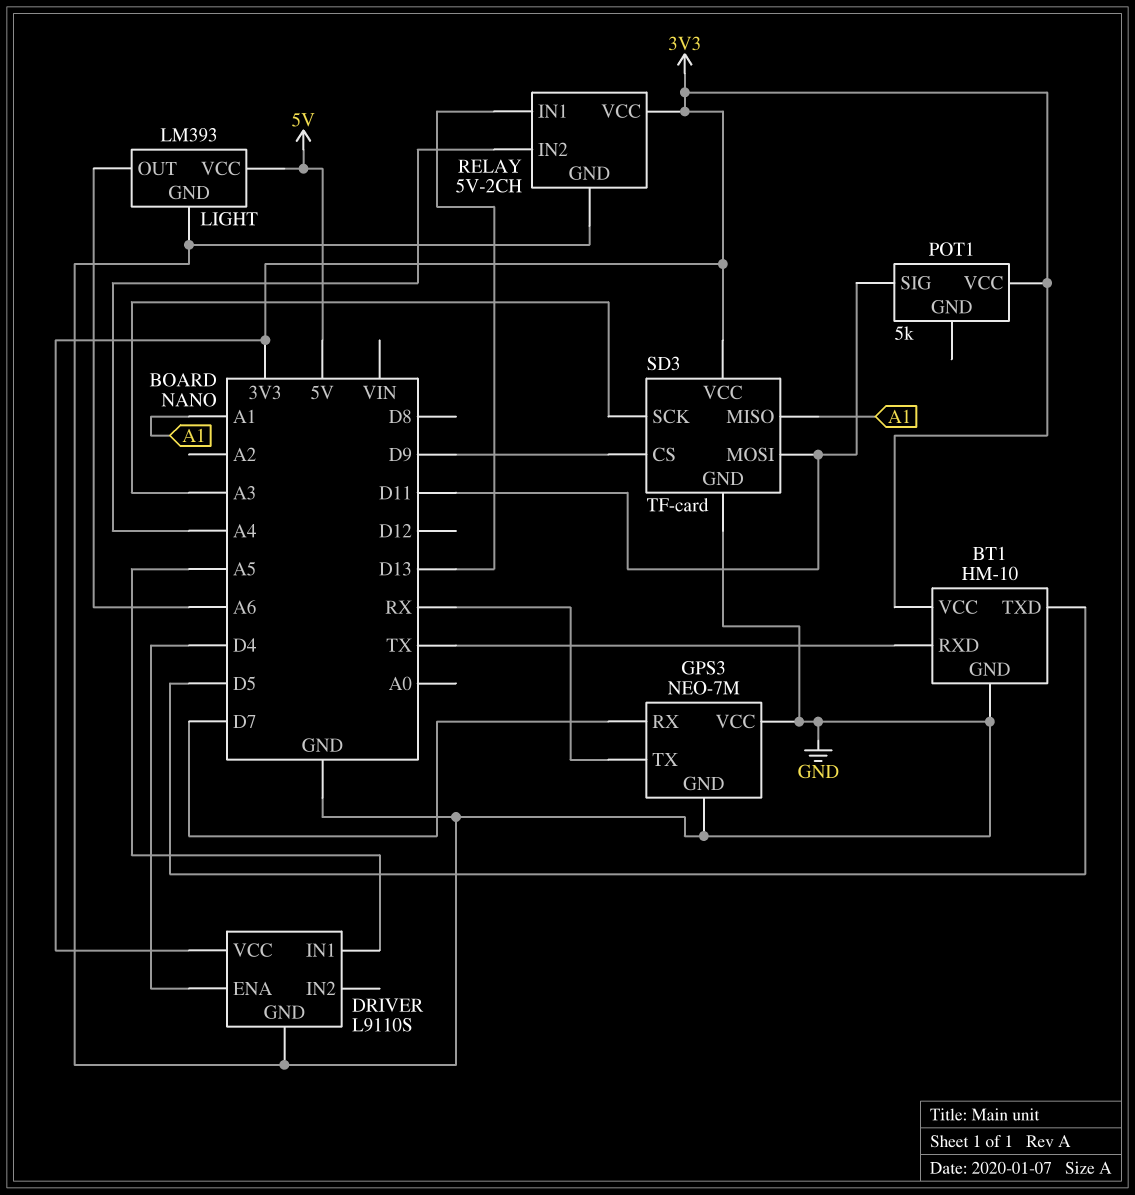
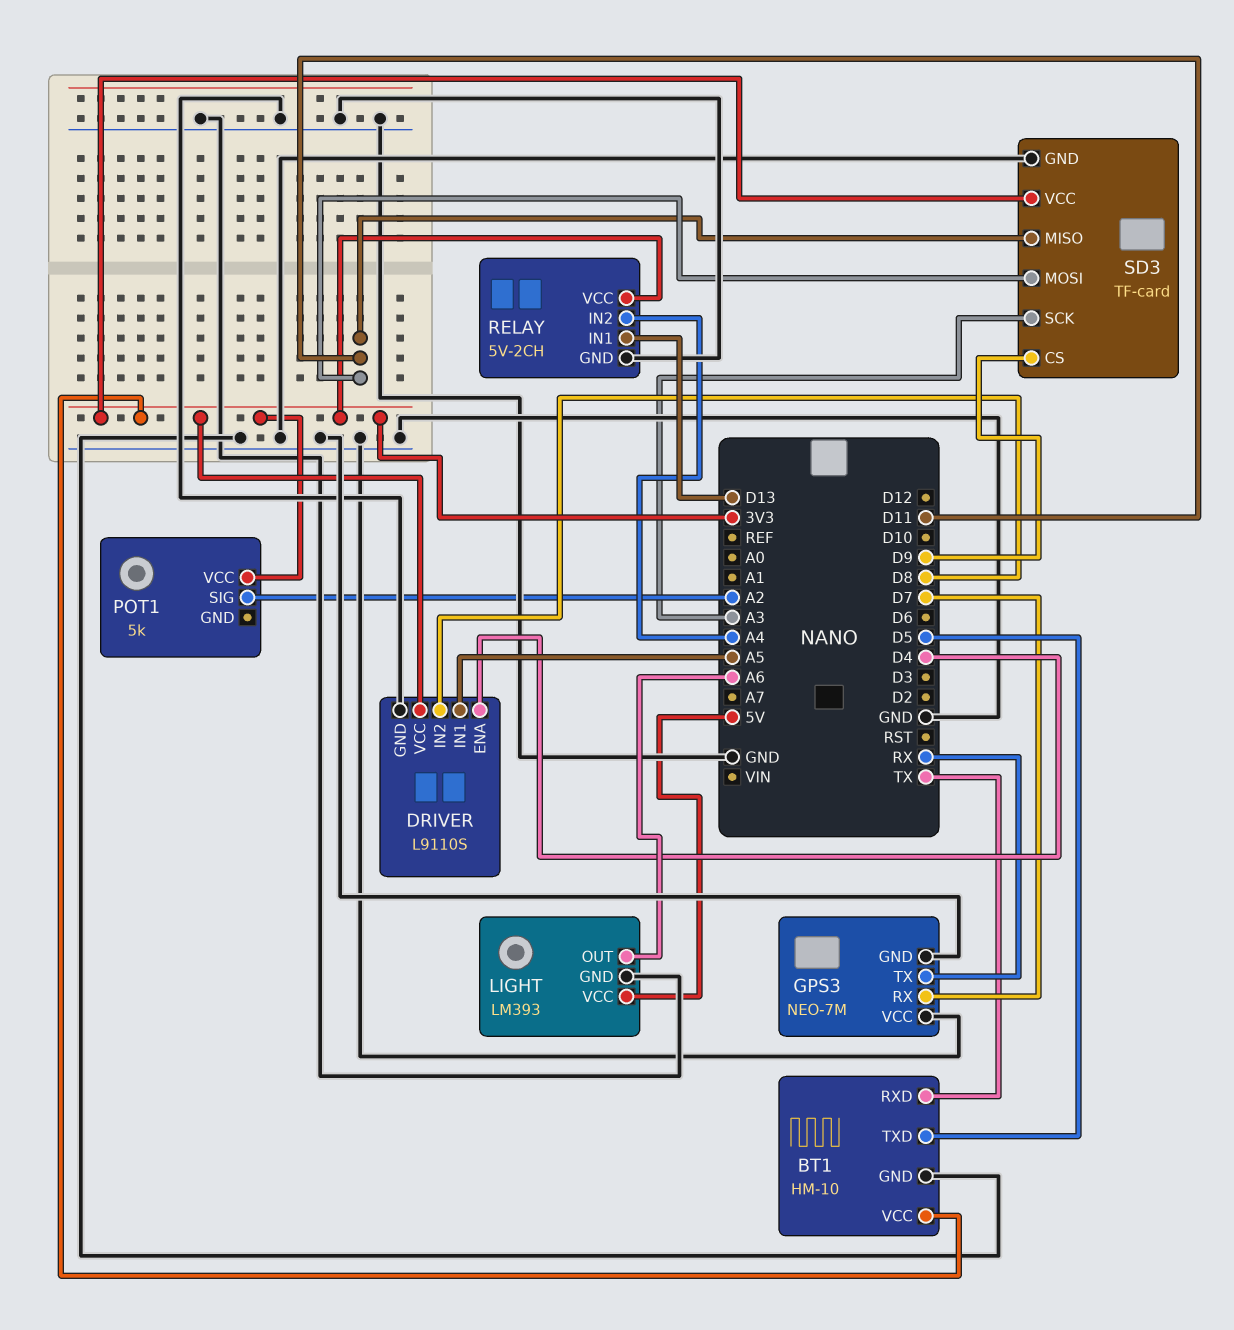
DRIVER pin IN2: none -> D8
POT1 pin SIG: D11 -> A2
SD3 pin MISO: A1 -> D11

